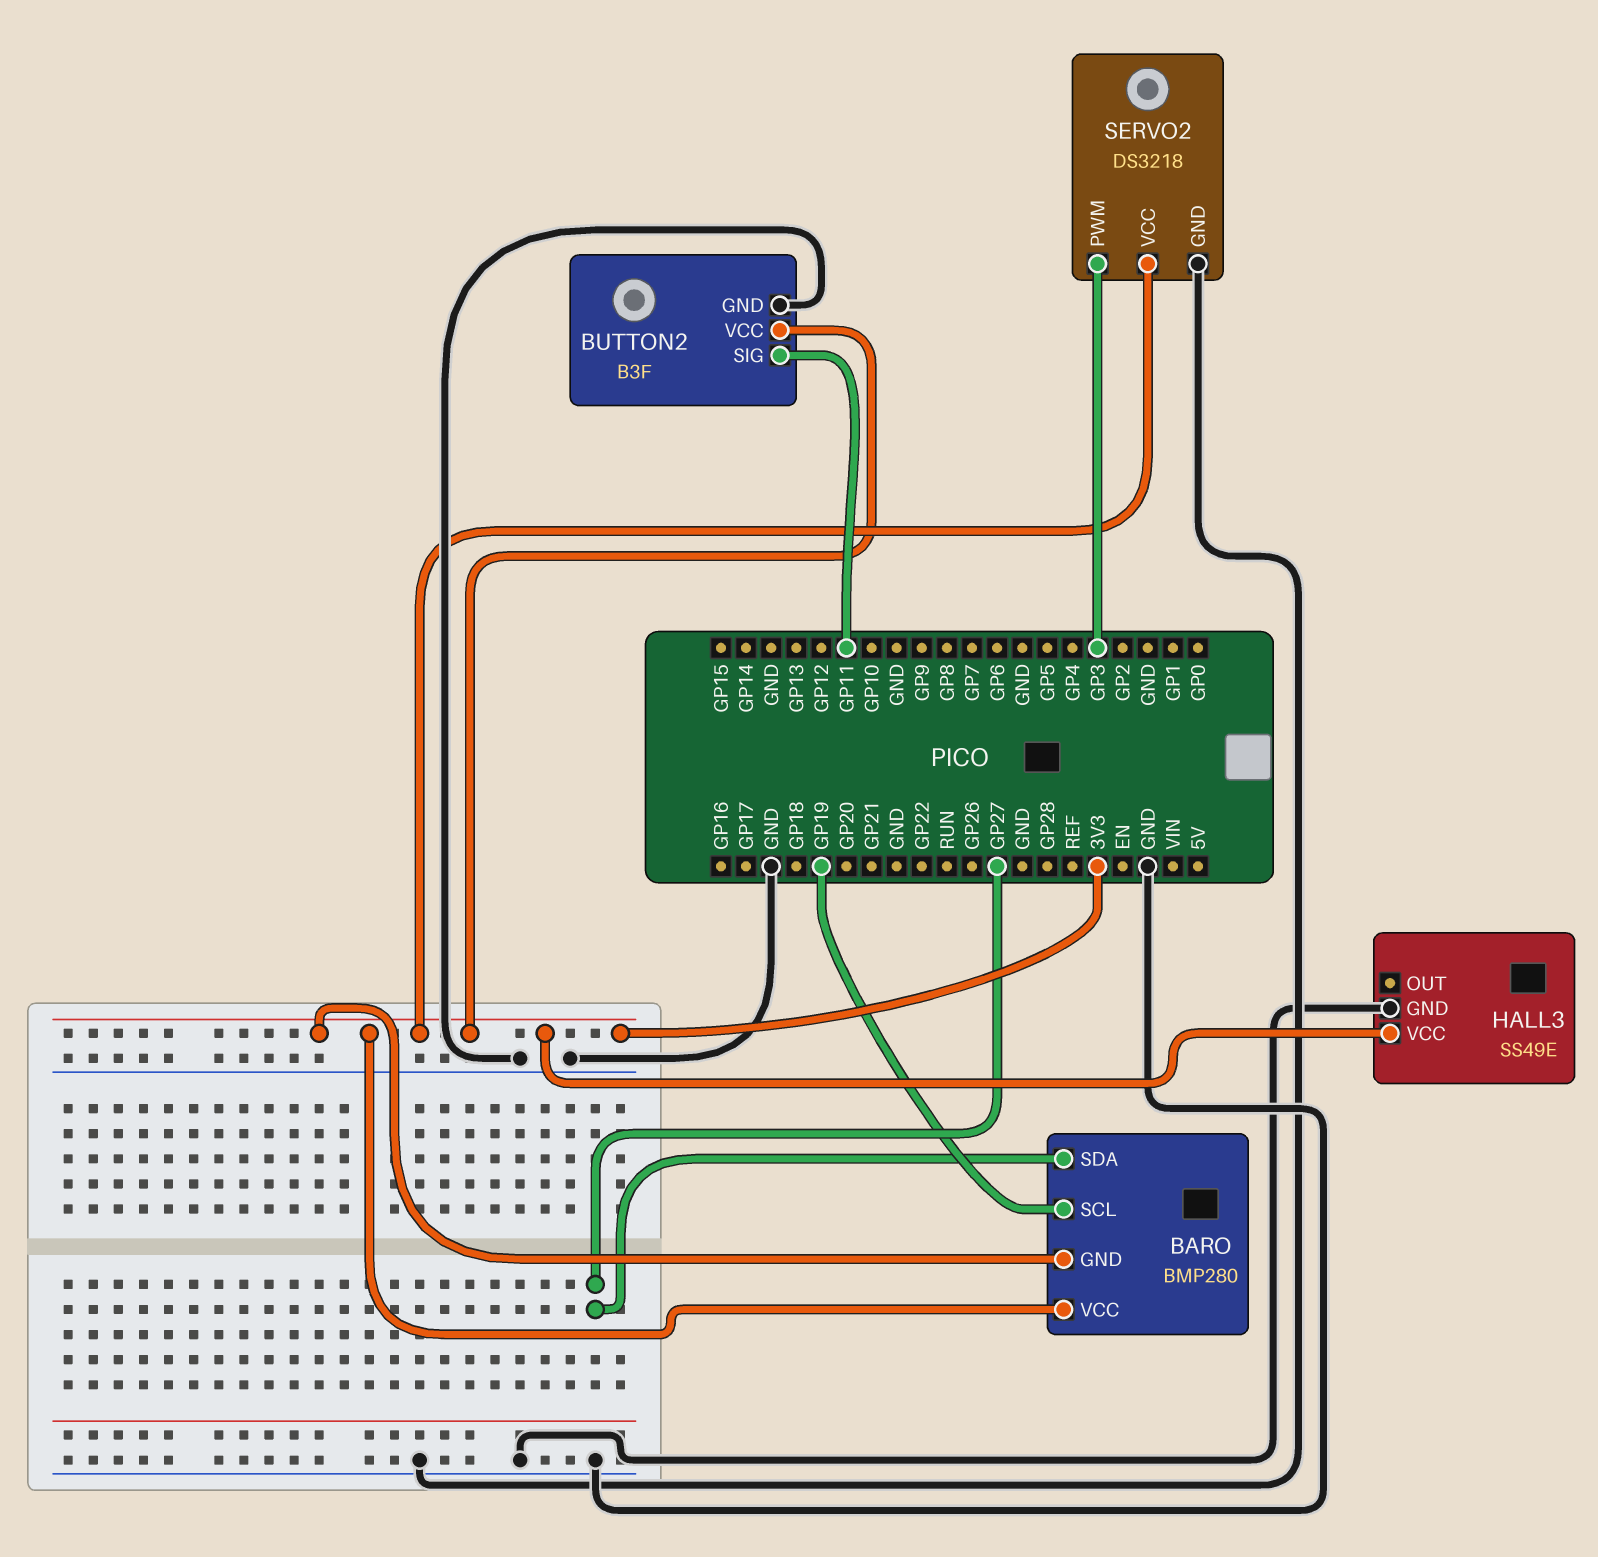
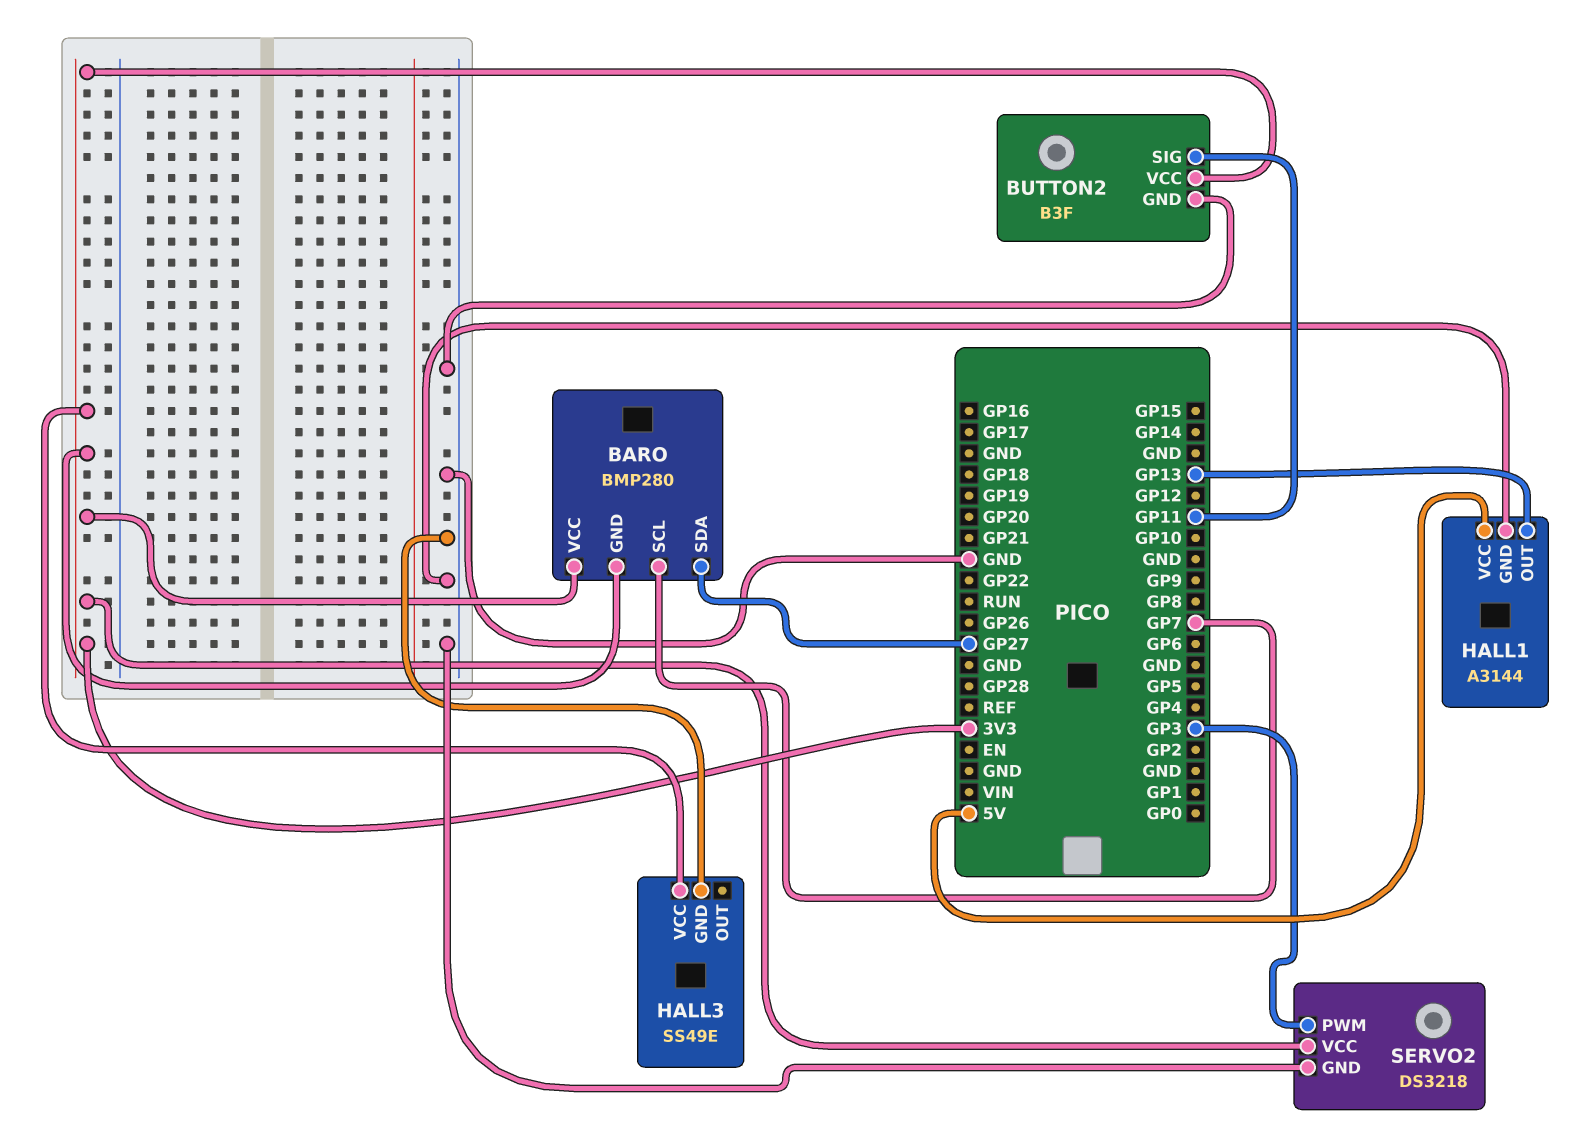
BARO pin SCL: GP19 -> GP7
HALL1: none -> A3144
HALL1 pin GND: none -> GND
HALL1 pin OUT: none -> GP13
HALL1 pin VCC: none -> 5V

